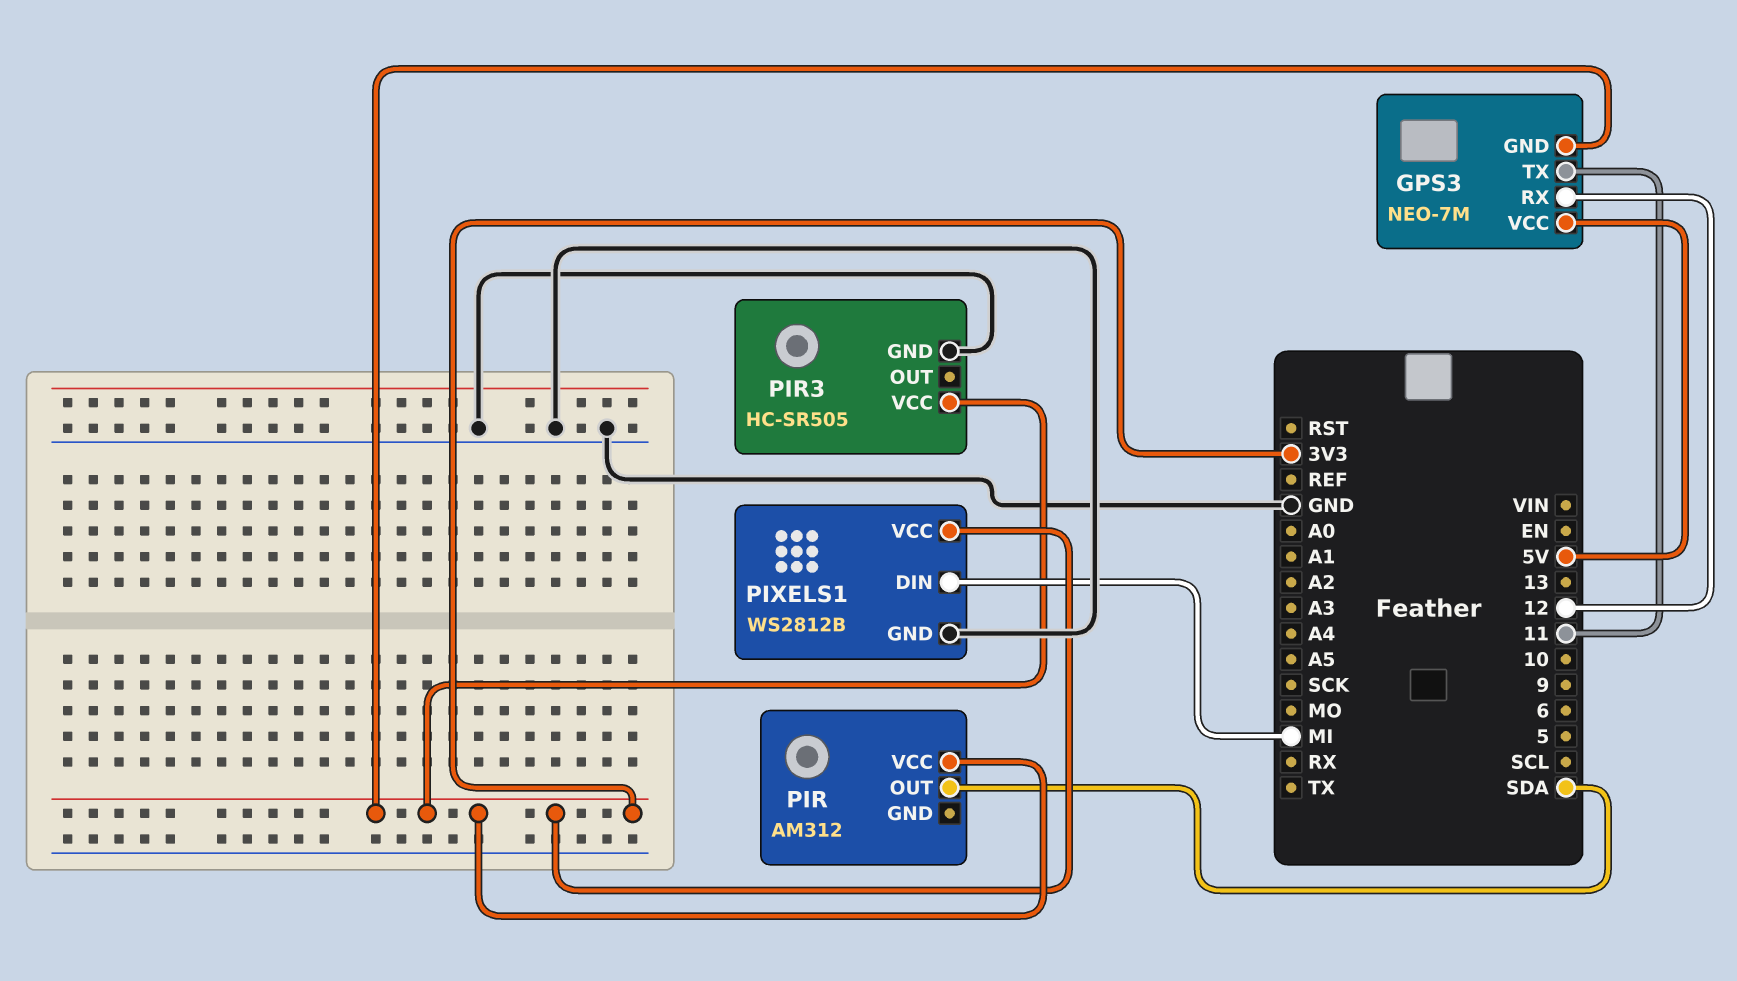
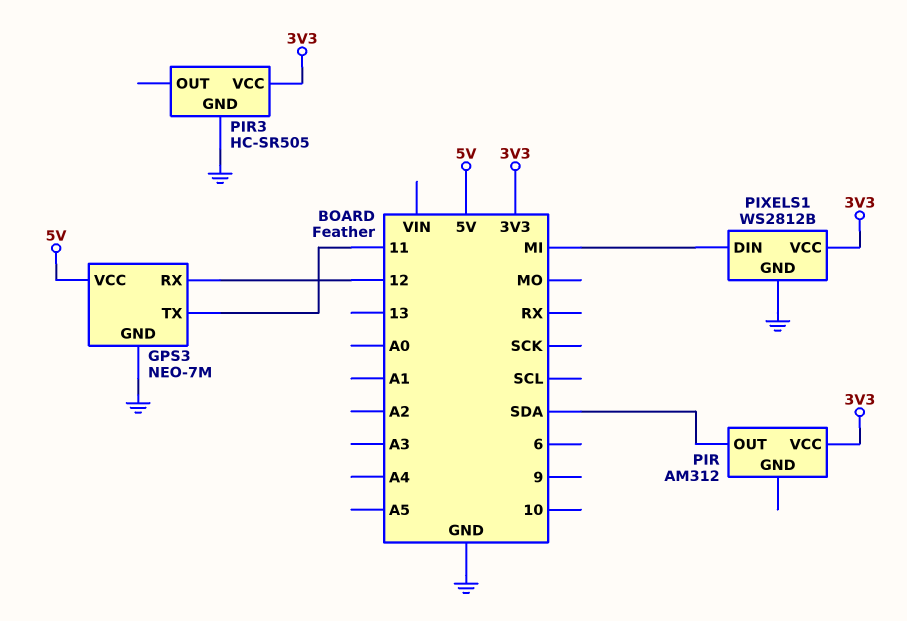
GPS3 pin GND: 3V3 -> GND

